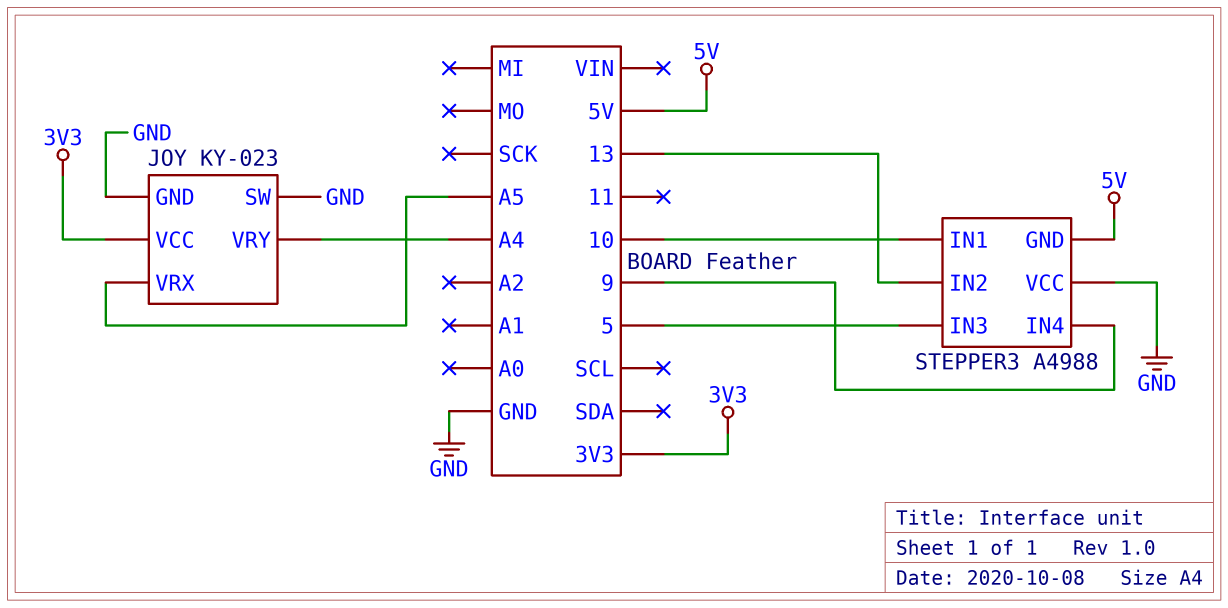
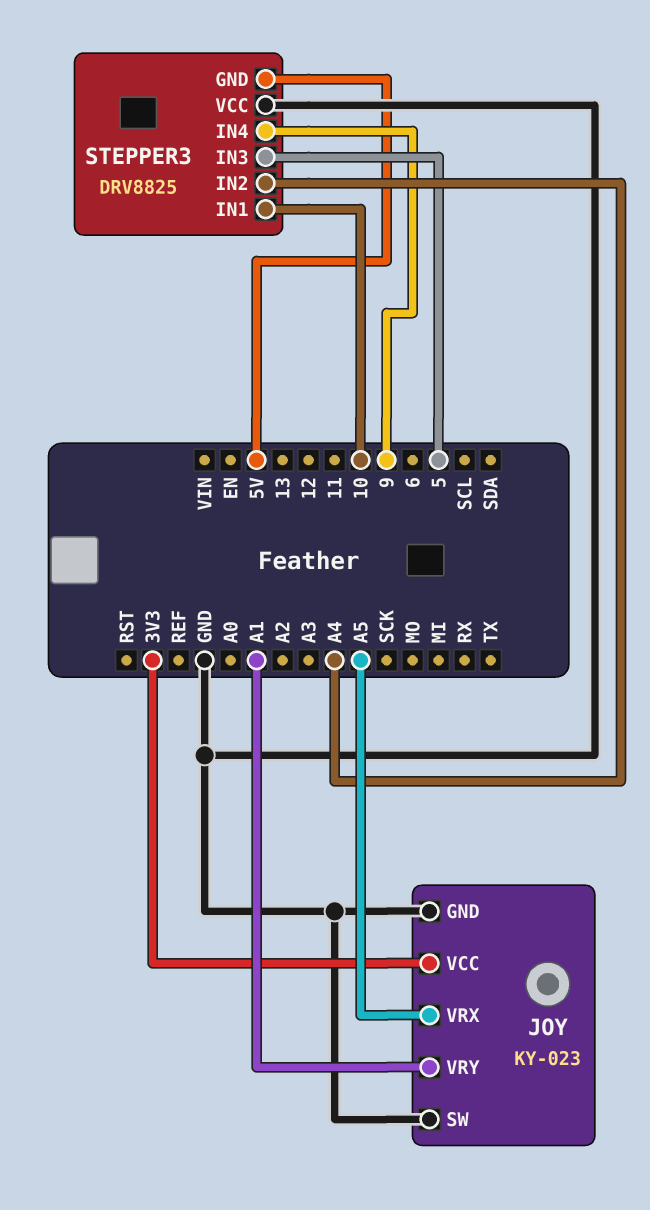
JOY pin VRY: A4 -> A1
STEPPER3: A4988 -> DRV8825
STEPPER3 pin IN2: 13 -> A4

